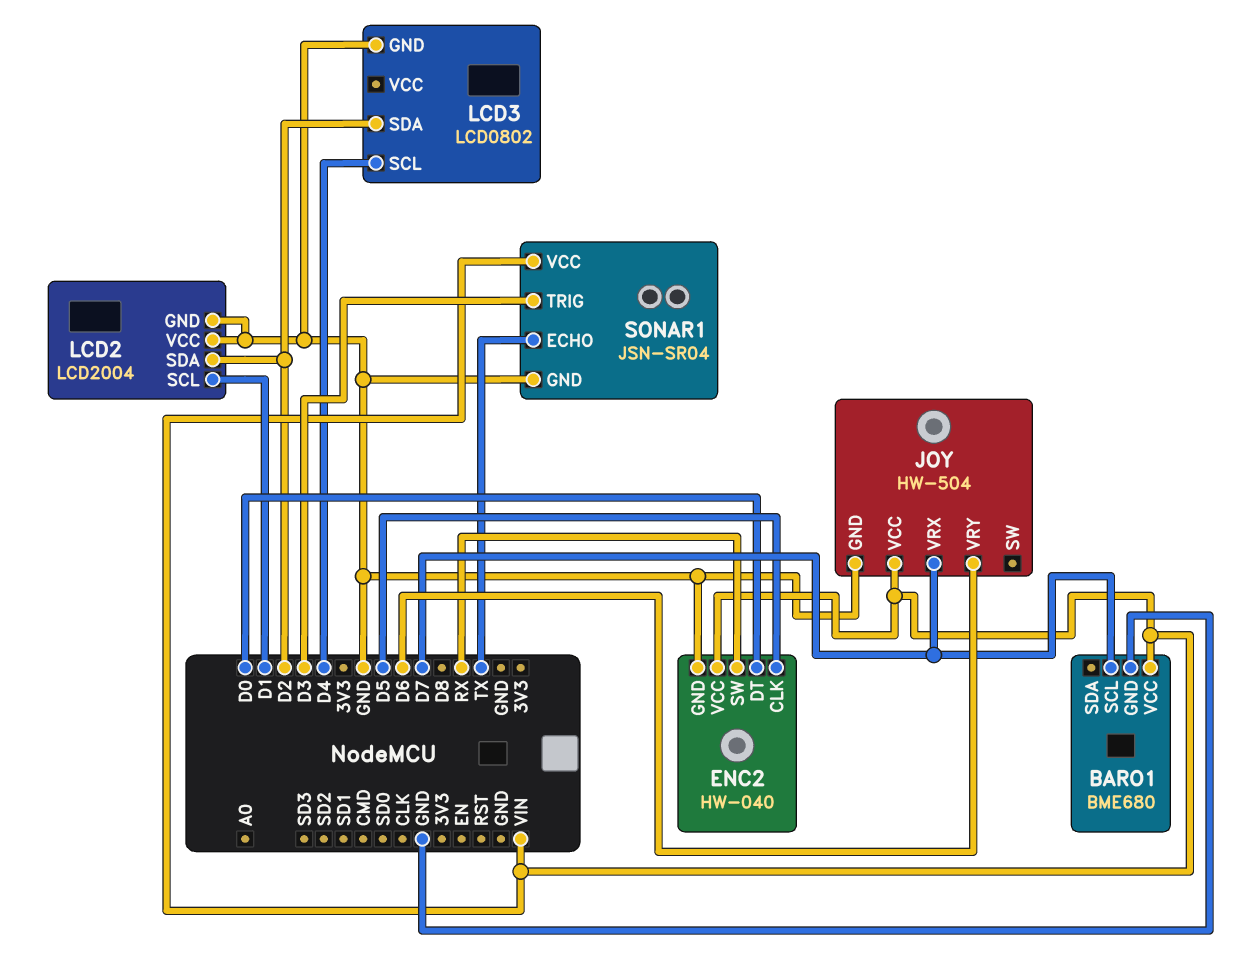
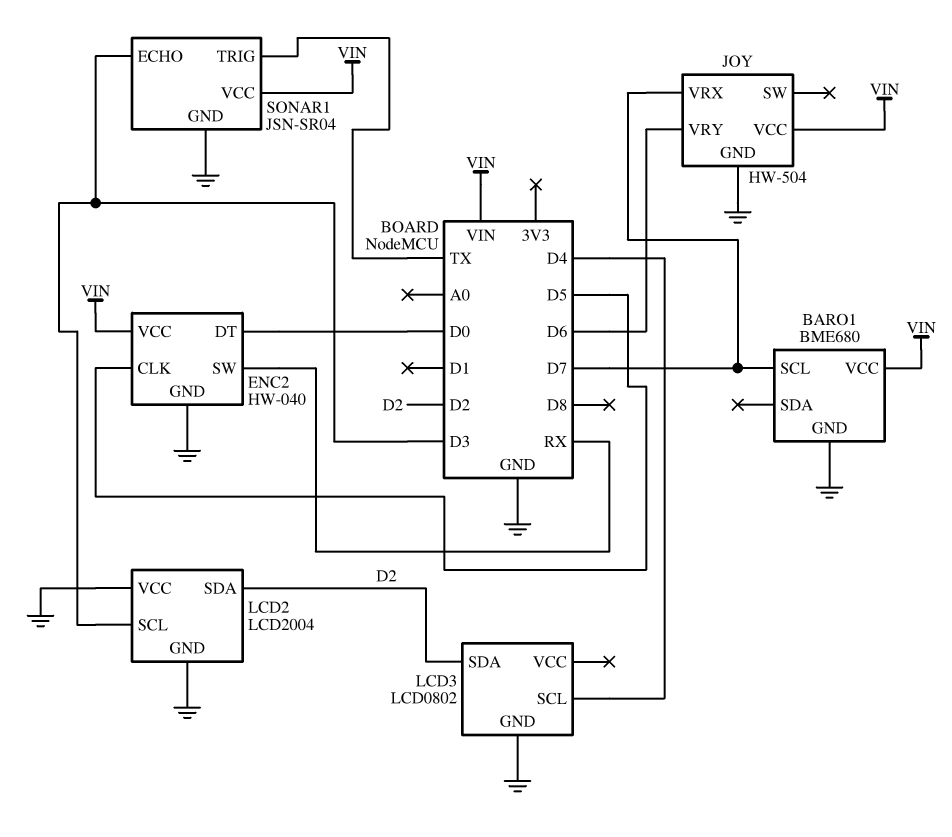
LCD2 pin SCL: D1 -> D3
SONAR1 pin ECHO: TX -> D3
SONAR1 pin TRIG: D3 -> TX

